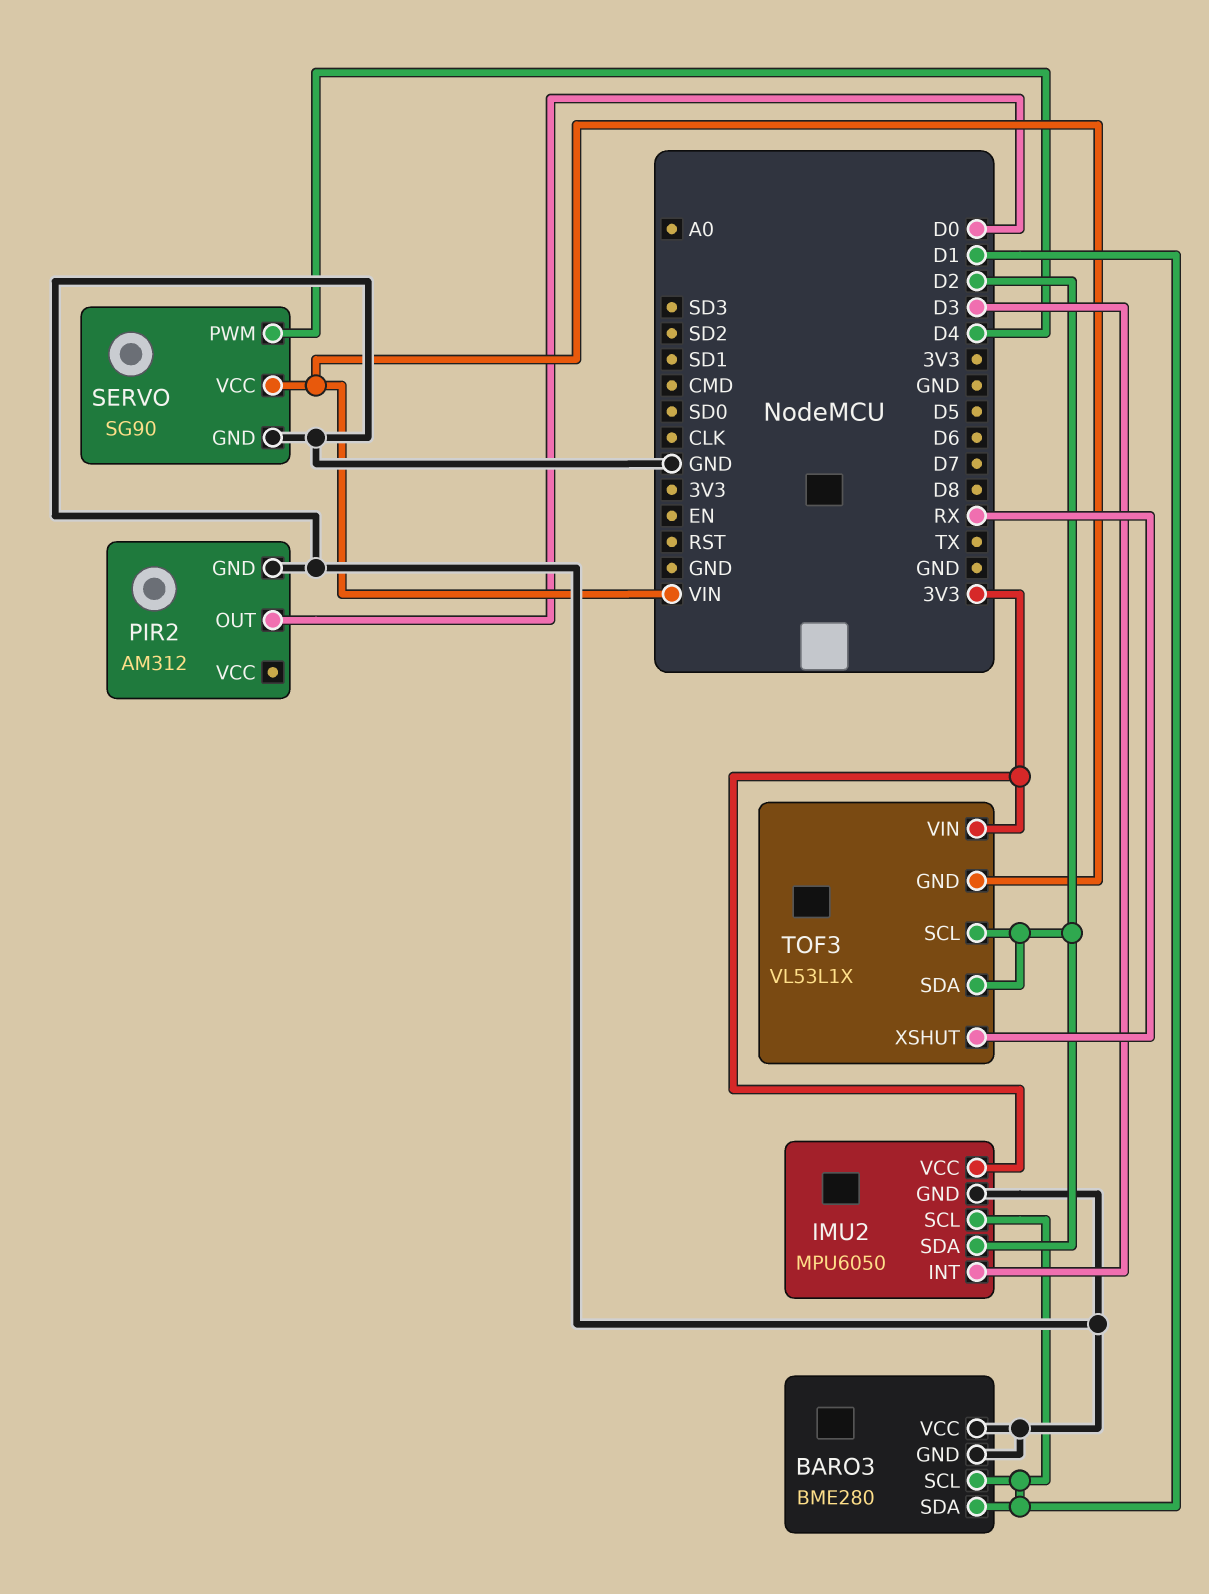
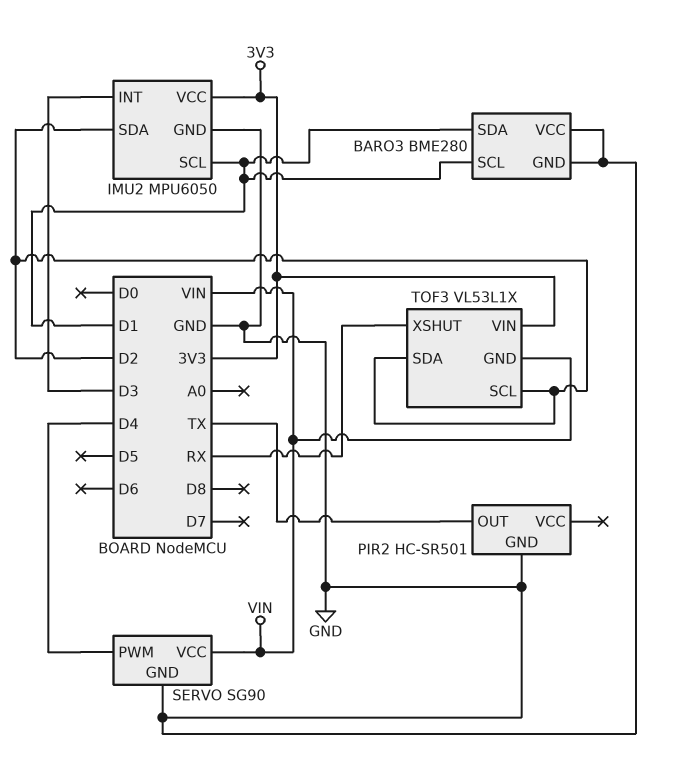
PIR2: AM312 -> HC-SR501
PIR2 pin OUT: D0 -> TX

